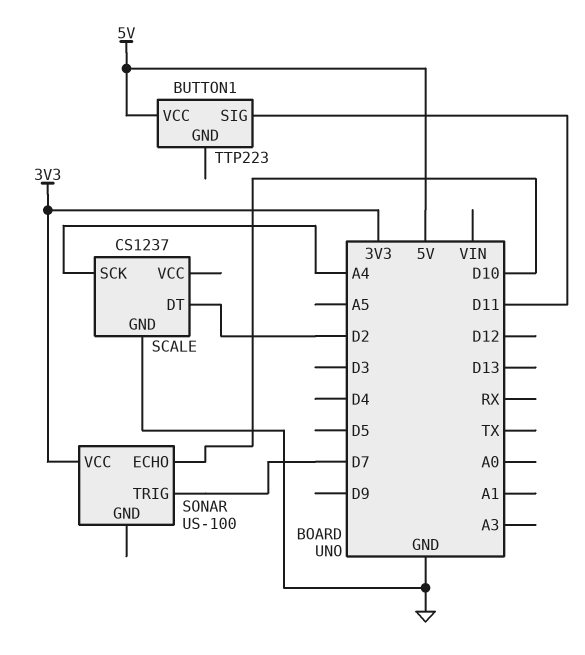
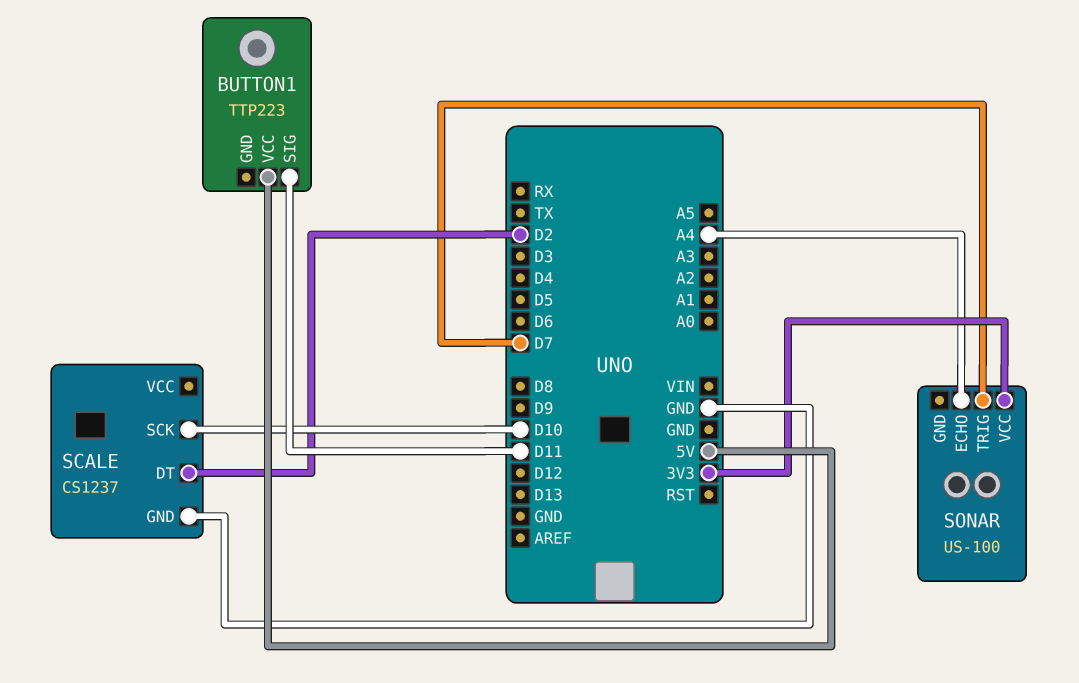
SCALE pin SCK: A4 -> D10
SONAR pin ECHO: D10 -> A4

